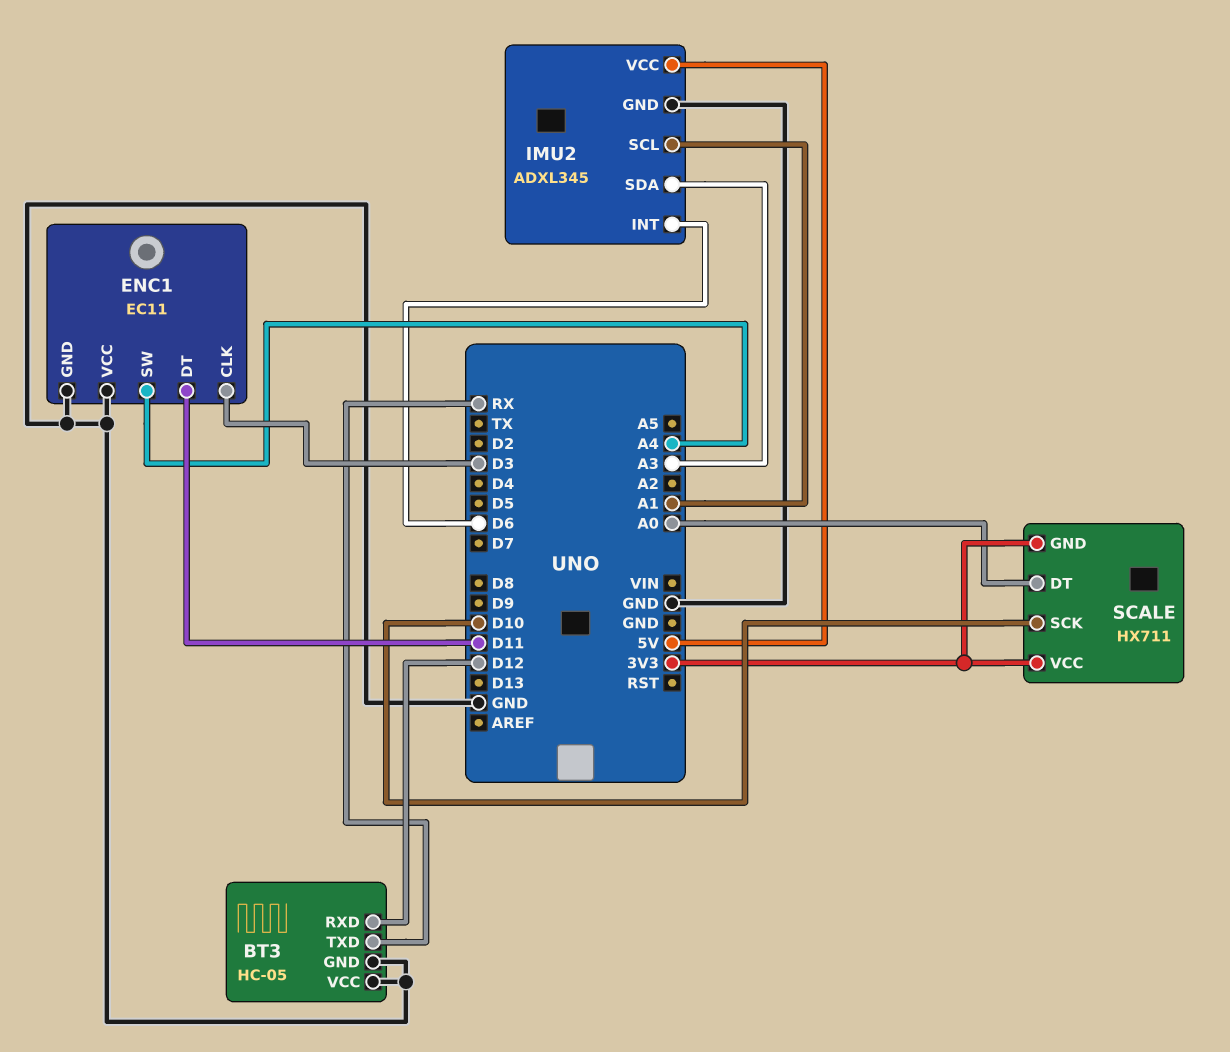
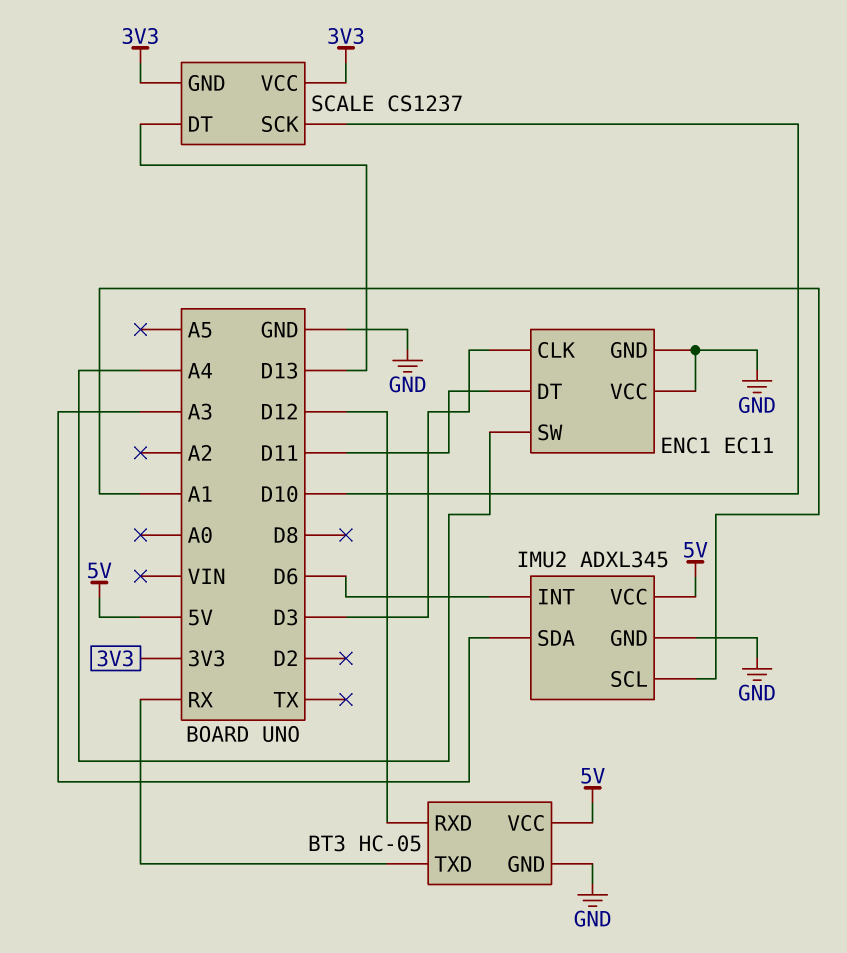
BT3 pin VCC: GND -> 5V
SCALE: HX711 -> CS1237
SCALE pin DT: A0 -> D13

